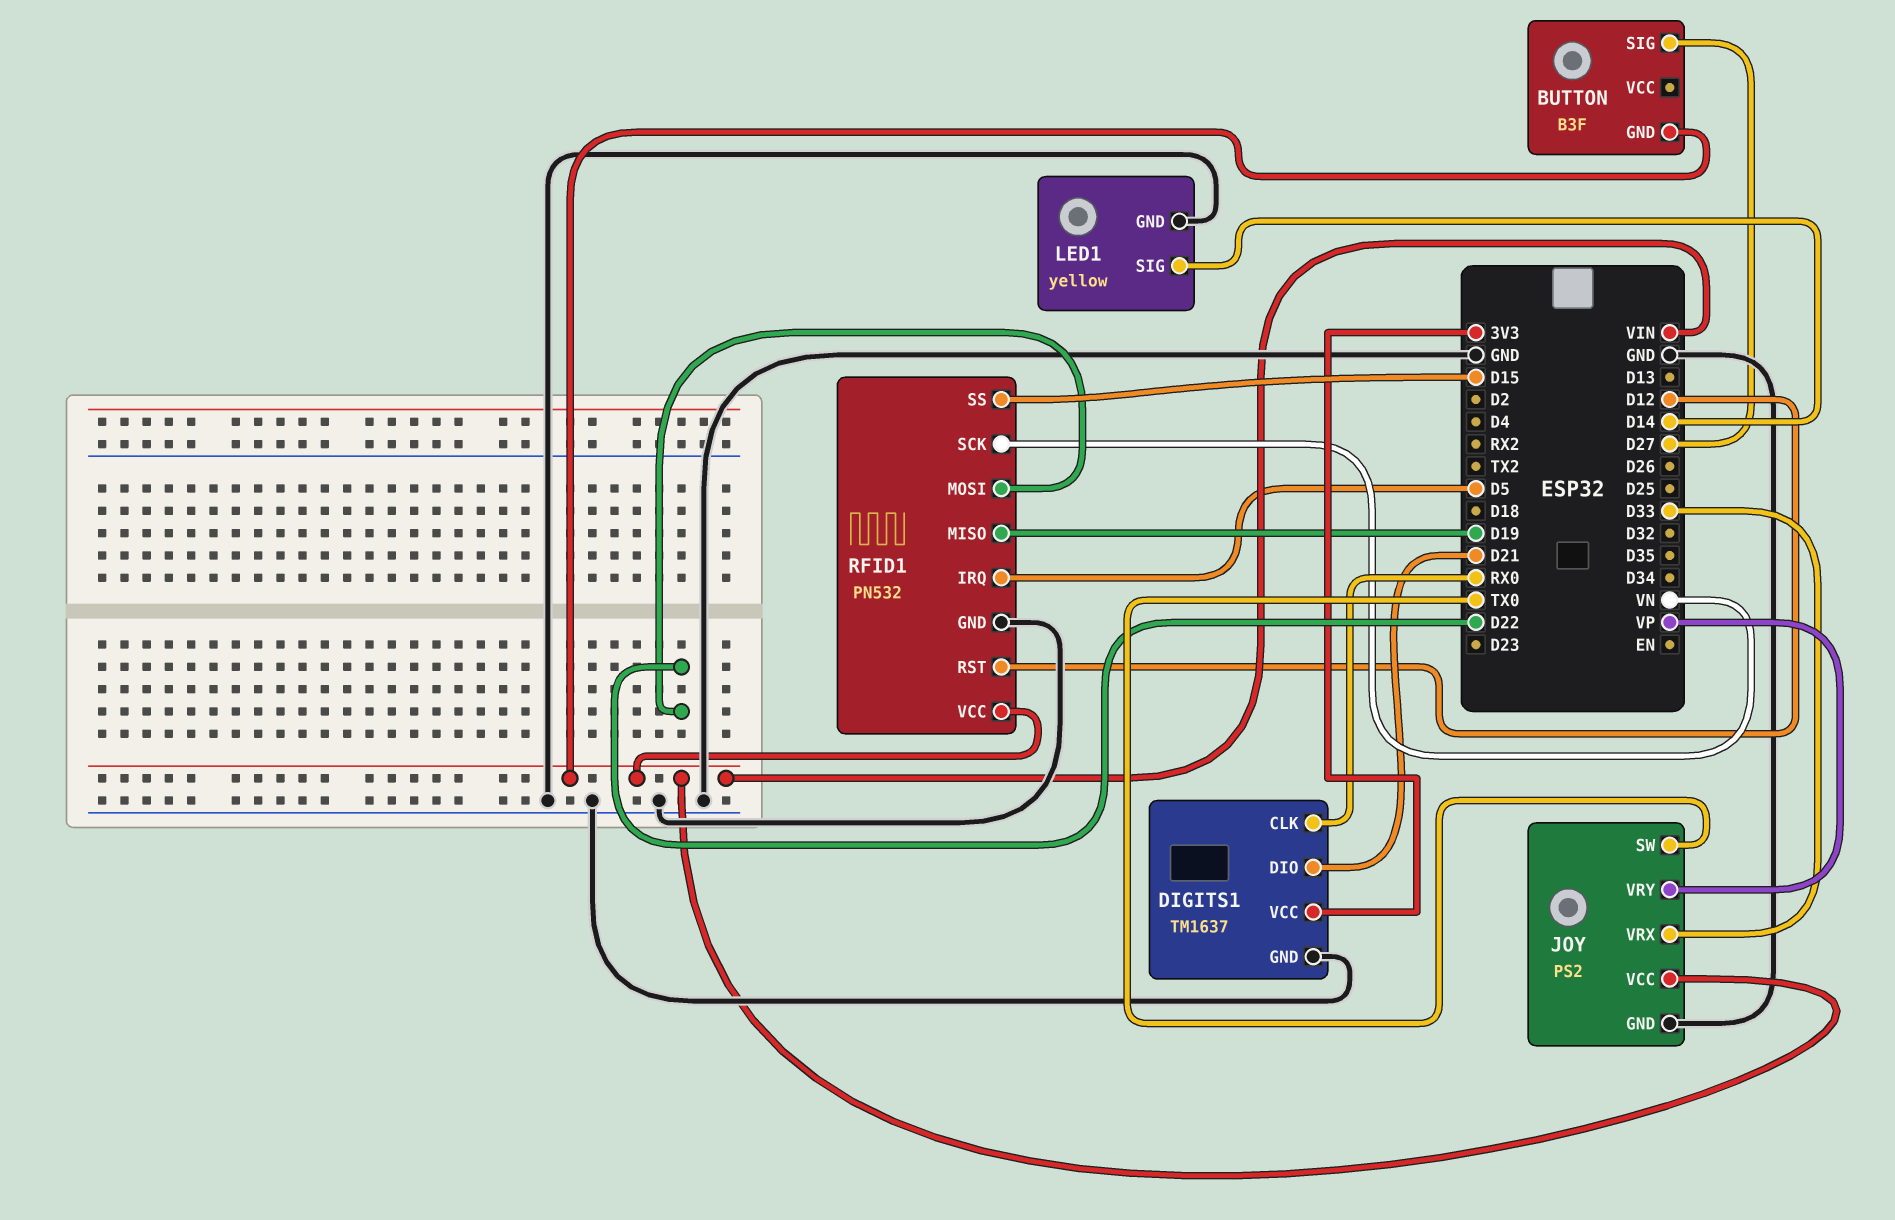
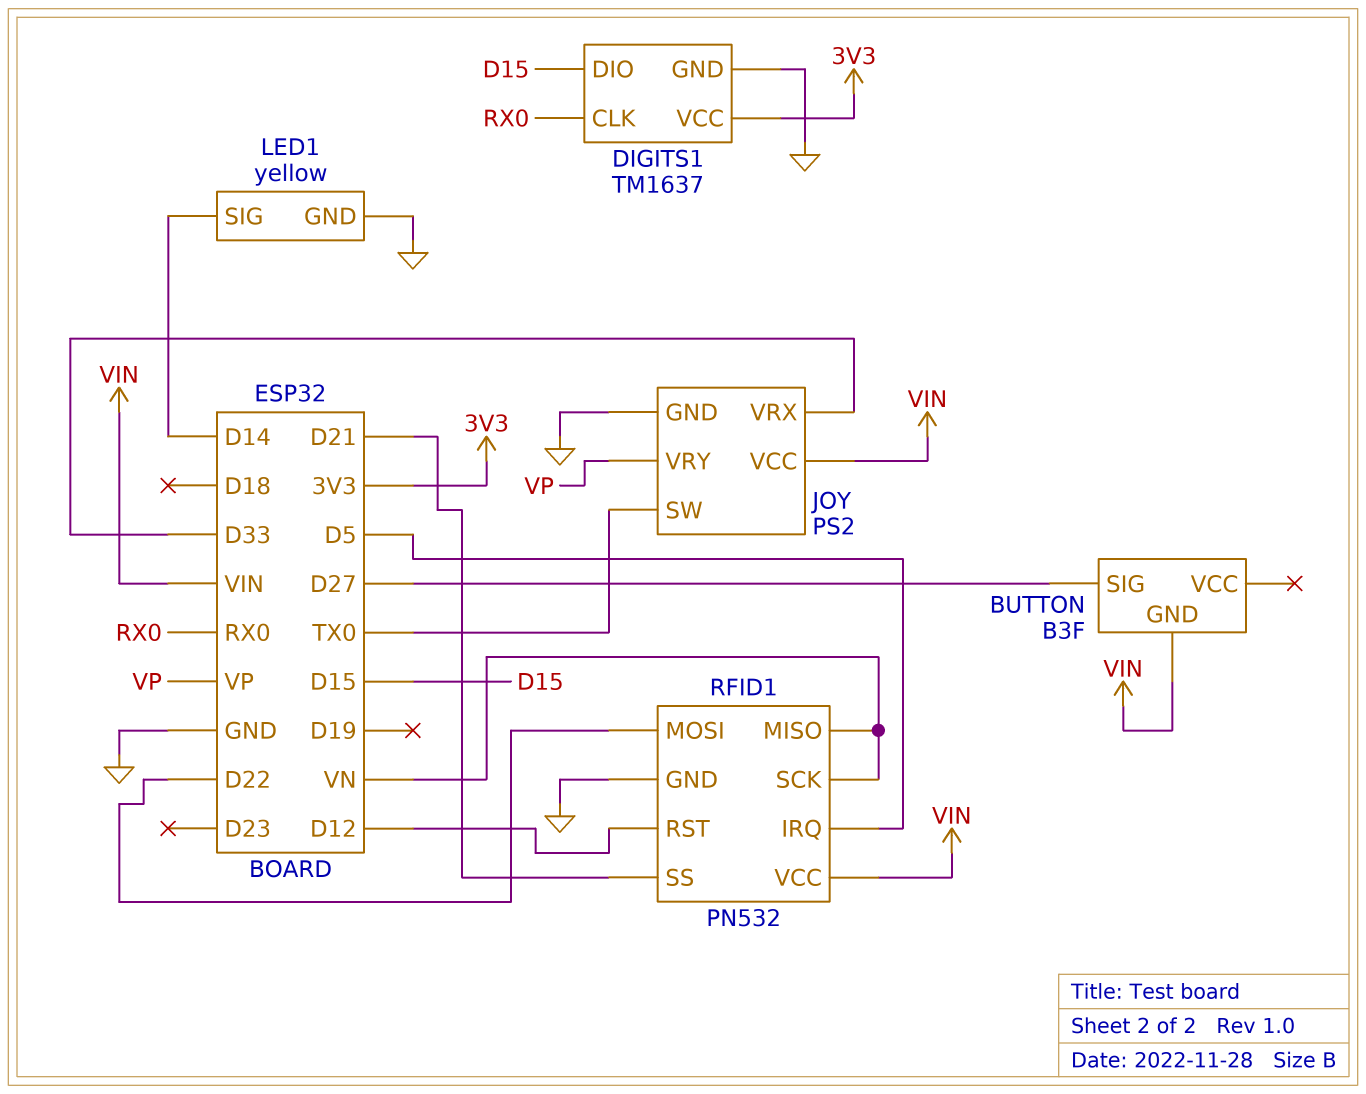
DIGITS1 pin DIO: D21 -> D15
RFID1 pin MISO: D19 -> VN
RFID1 pin SS: D15 -> D21

